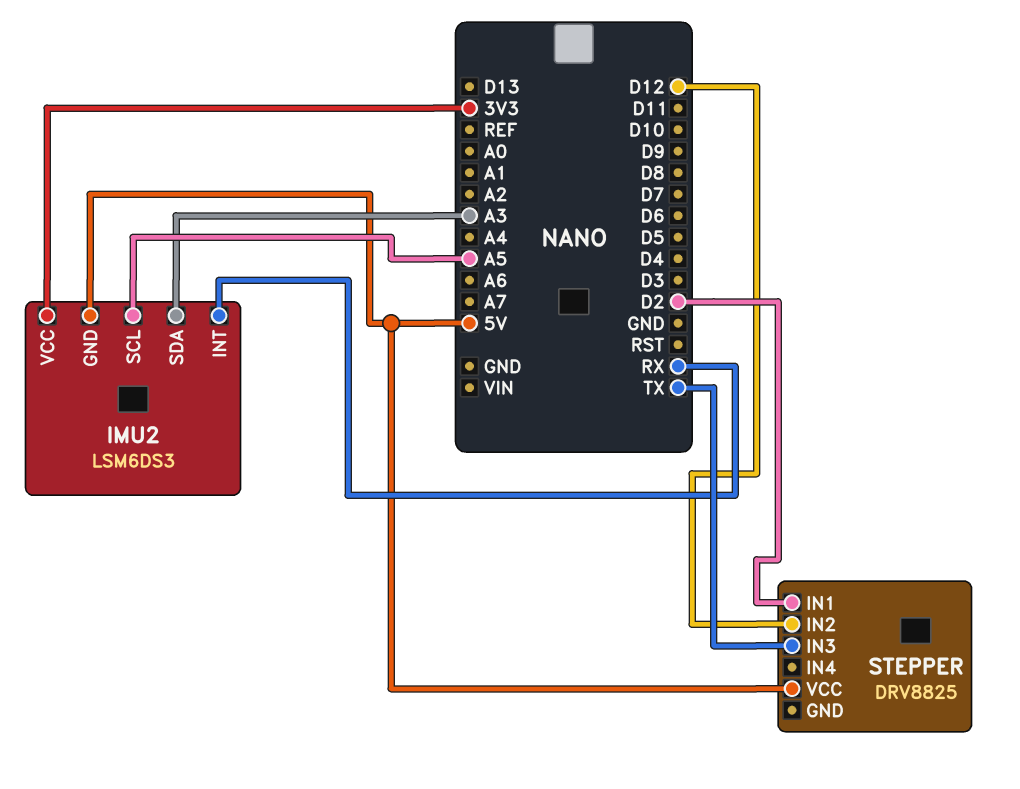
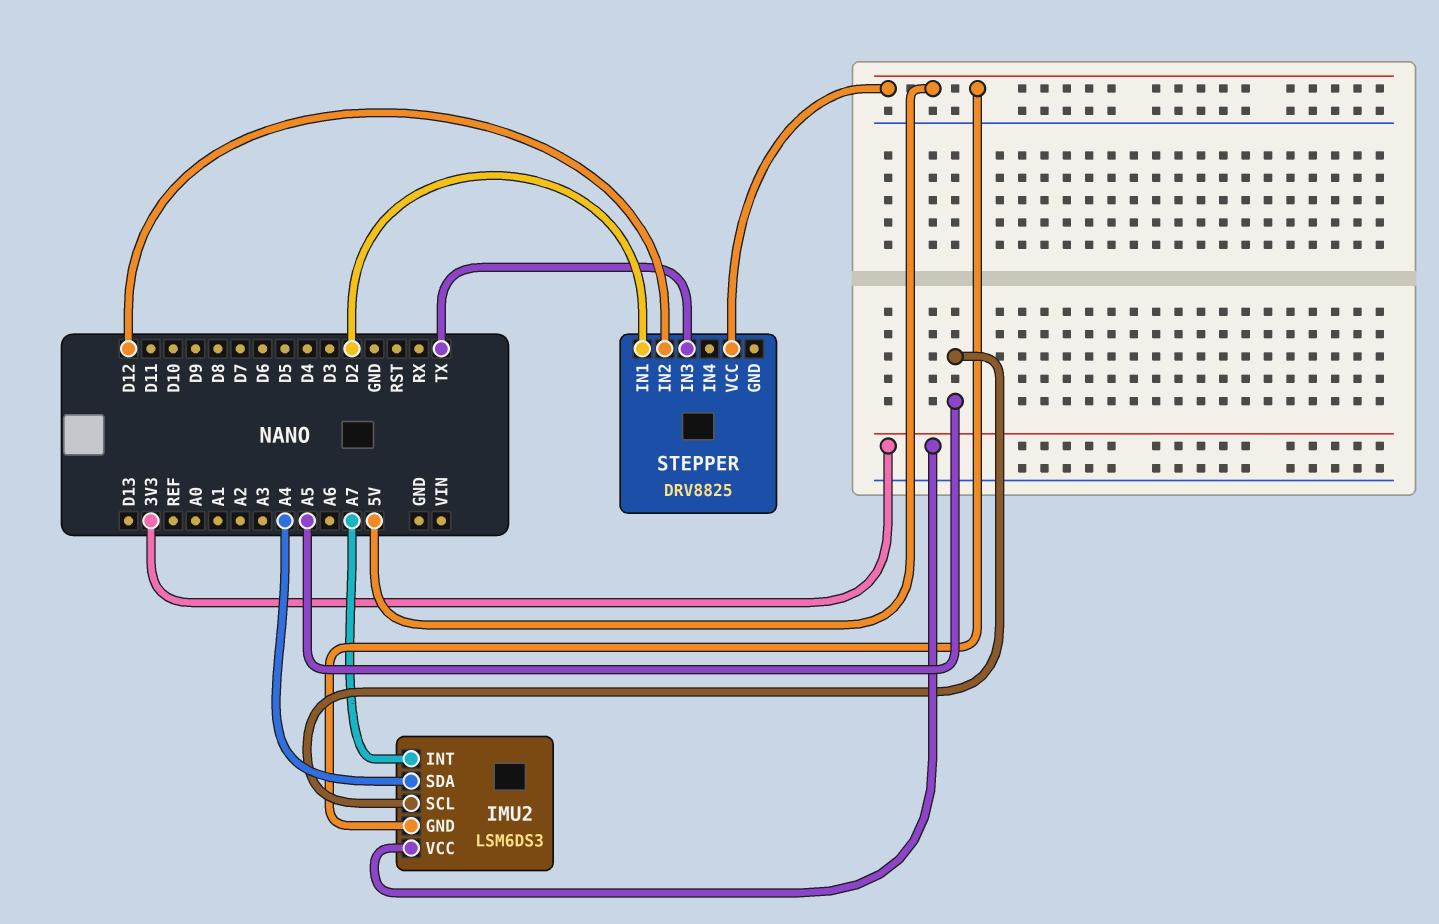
IMU2 pin INT: RX -> A7
IMU2 pin SDA: A3 -> A4

